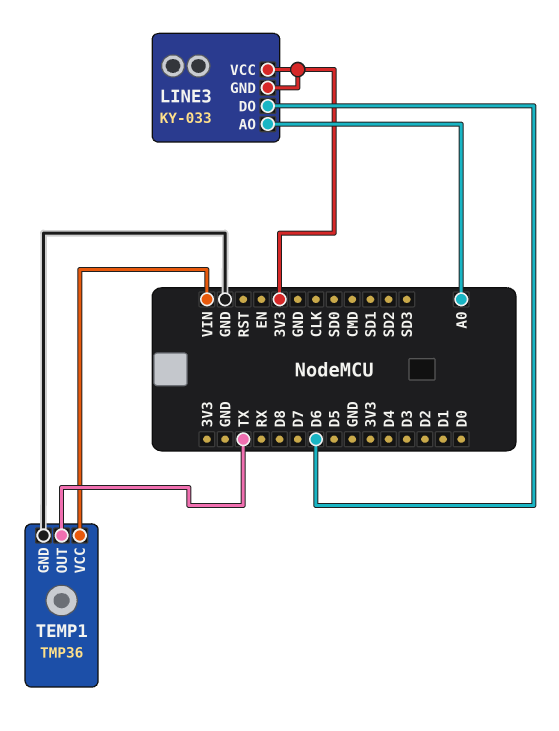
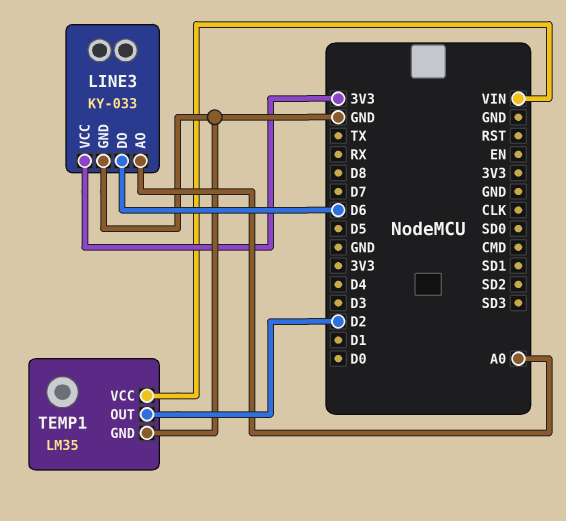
LINE3 pin GND: 3V3 -> GND
TEMP1: TMP36 -> LM35
TEMP1 pin OUT: TX -> D2

